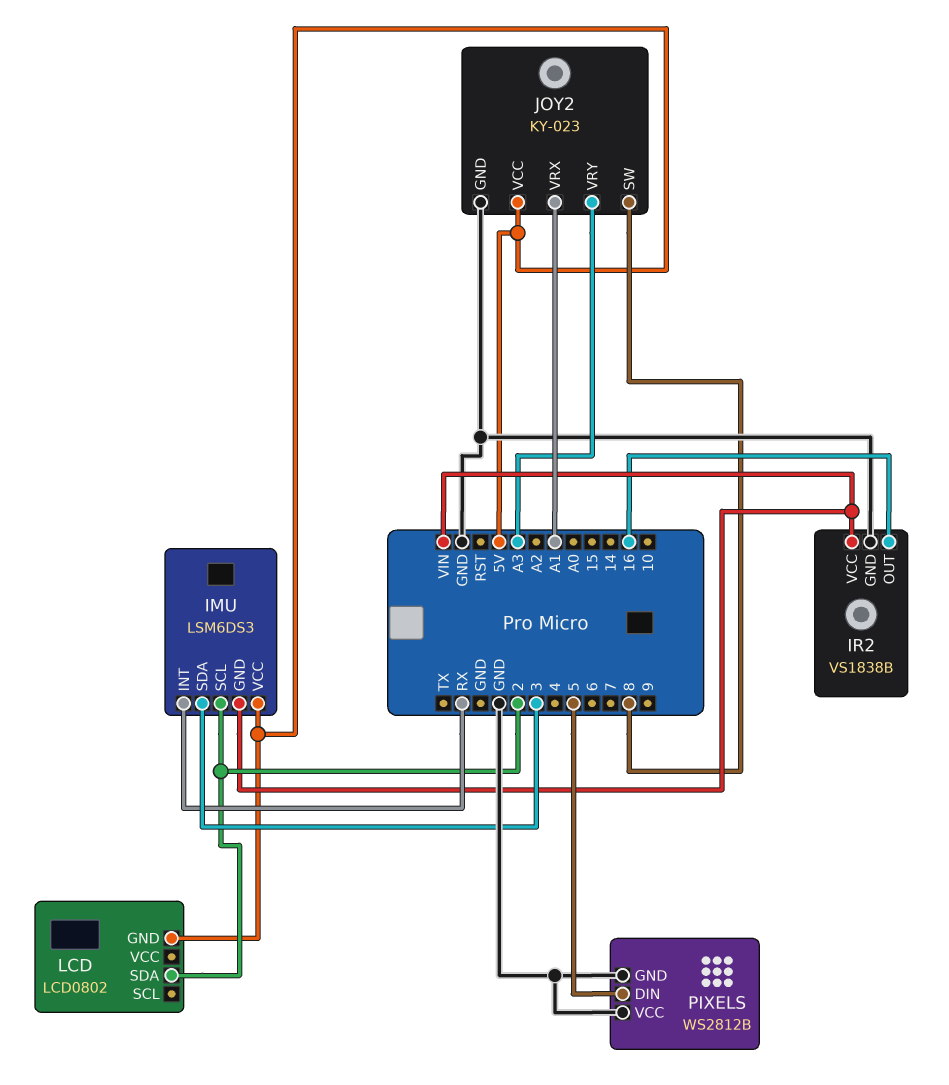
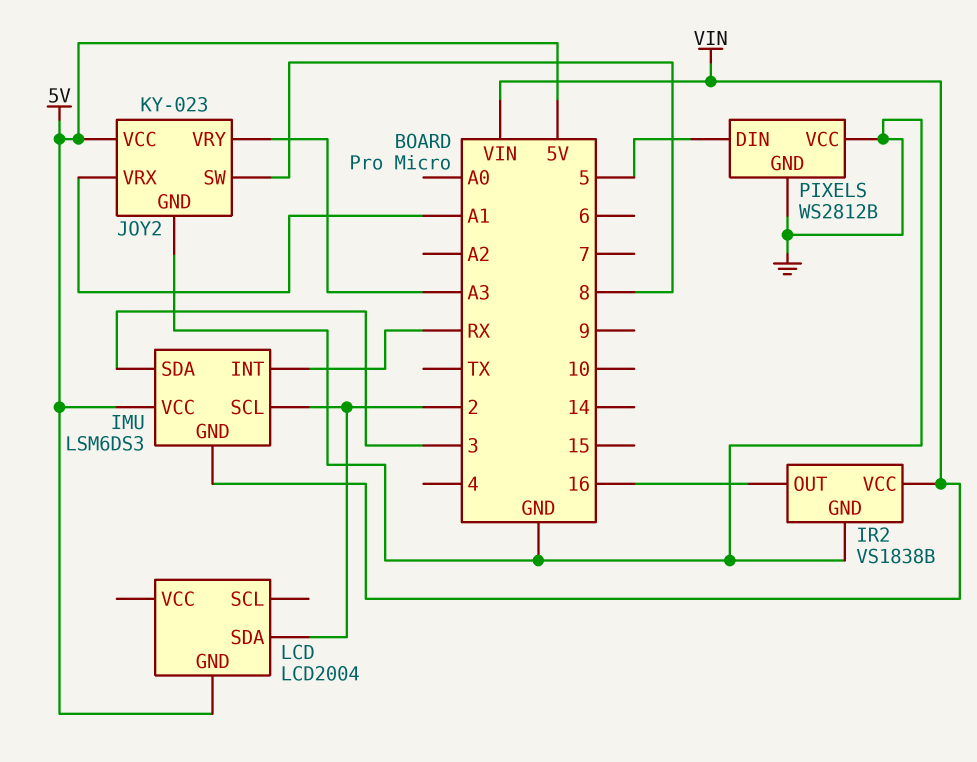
LCD: LCD0802 -> LCD2004

